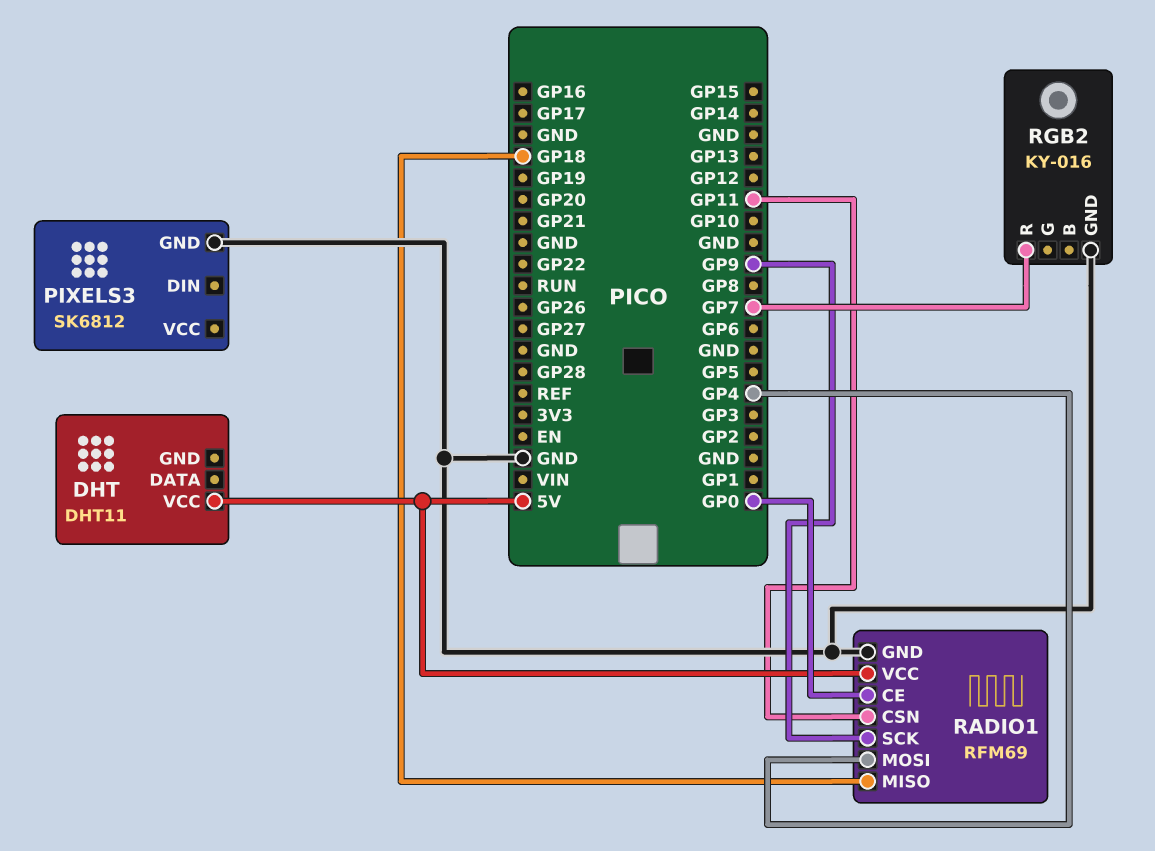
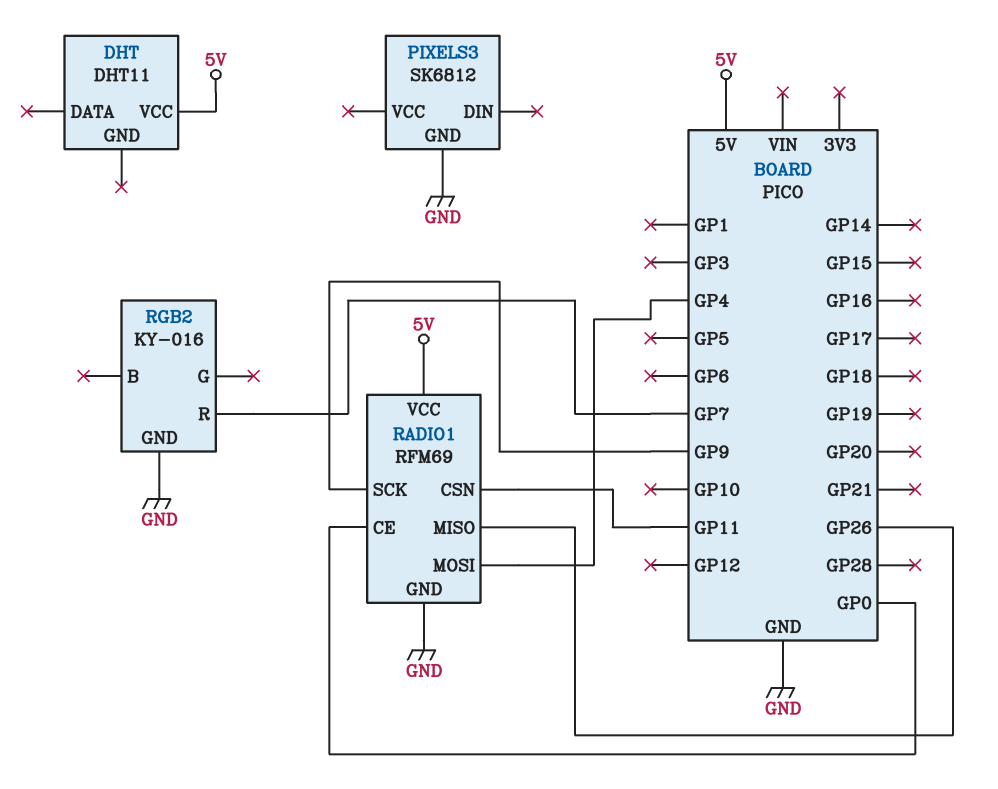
RADIO1 pin MISO: GP18 -> GP26

